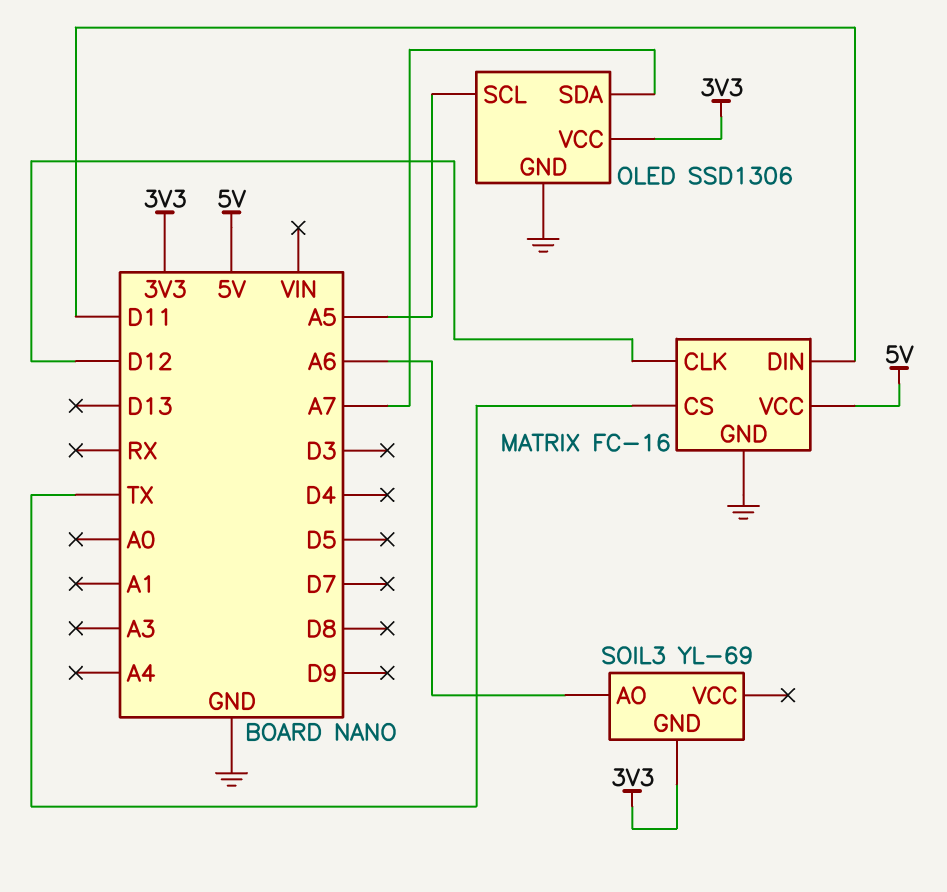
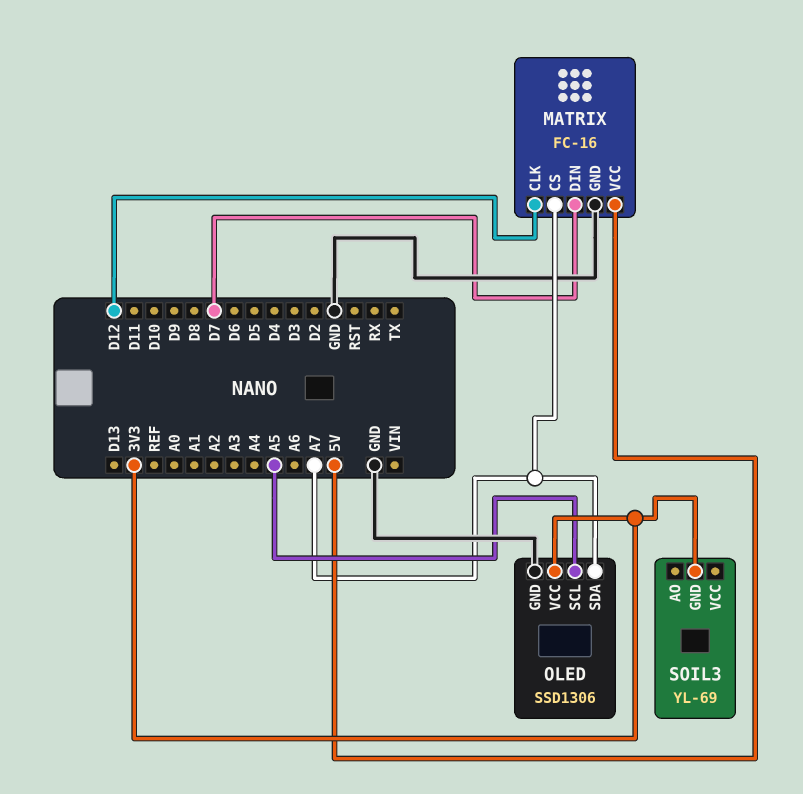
MATRIX pin CS: TX -> A7
MATRIX pin DIN: D11 -> D7
SOIL3 pin AO: A6 -> none

